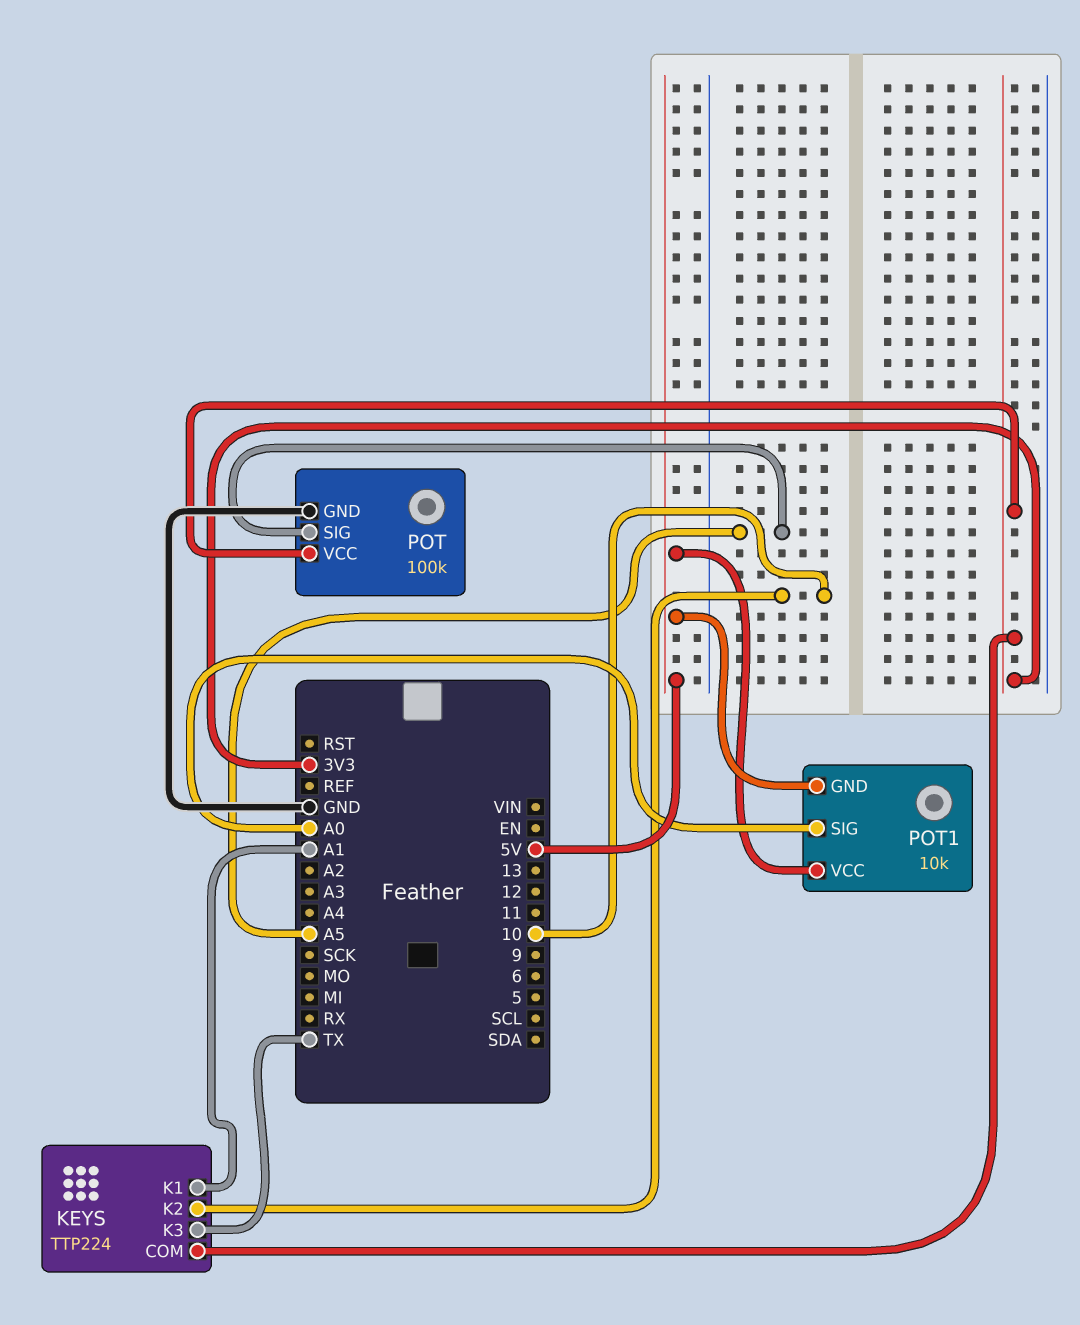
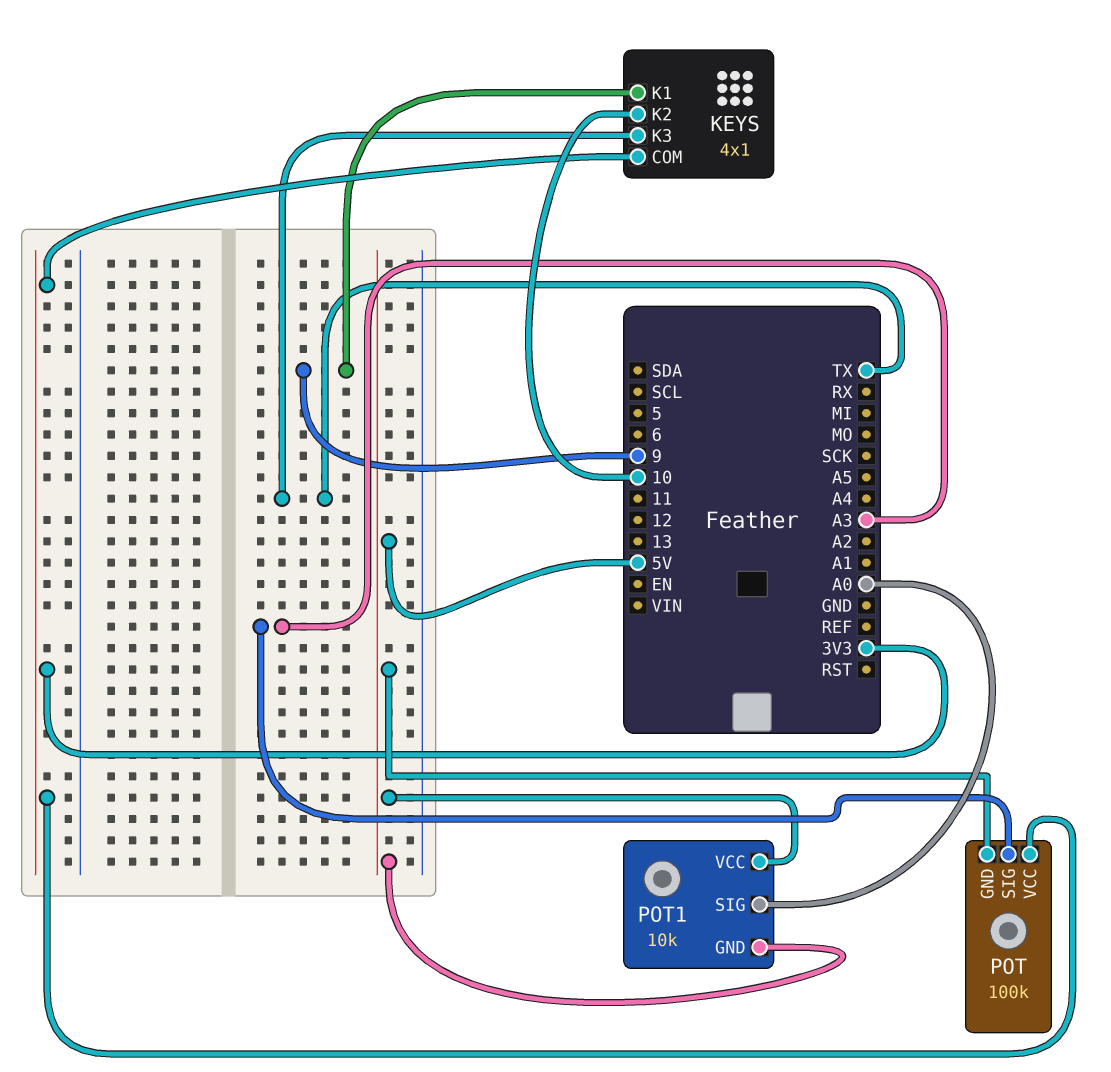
KEYS: TTP224 -> 4x1
KEYS pin K1: A1 -> 9
POT pin GND: GND -> 5V
POT pin SIG: A5 -> A3

